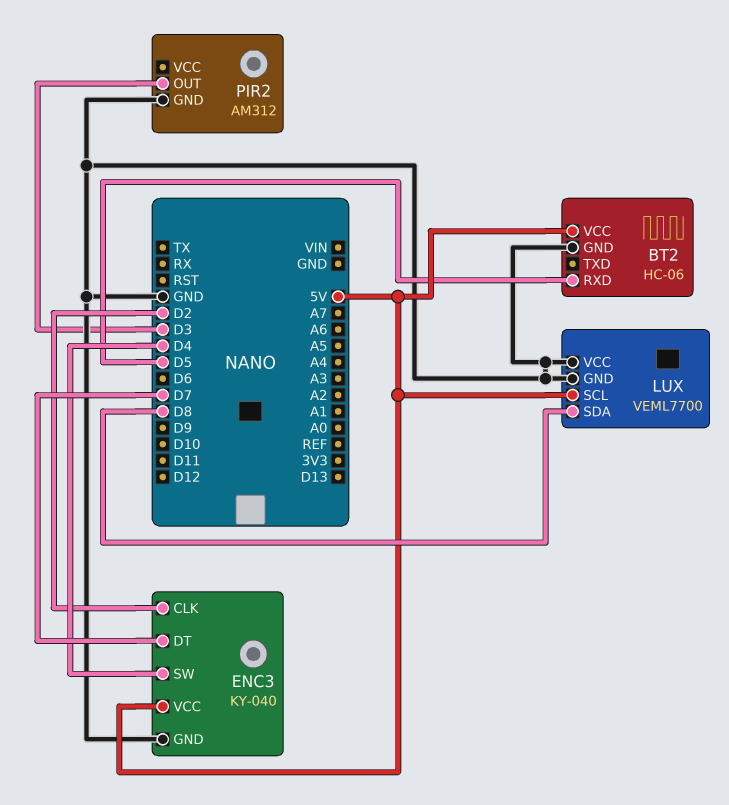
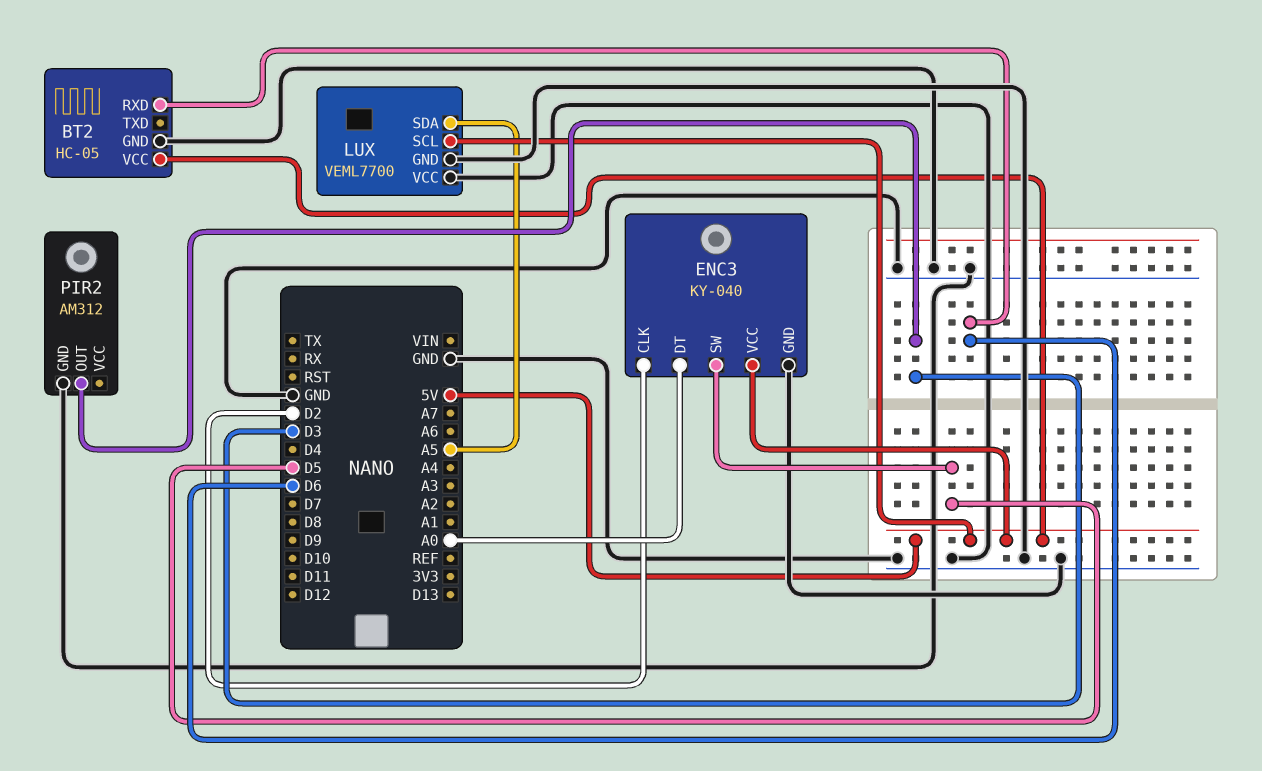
BT2: HC-06 -> HC-05
BT2 pin RXD: D5 -> D6
ENC3 pin DT: D7 -> A0
ENC3 pin SW: D4 -> D5
LUX pin SDA: D8 -> A5

